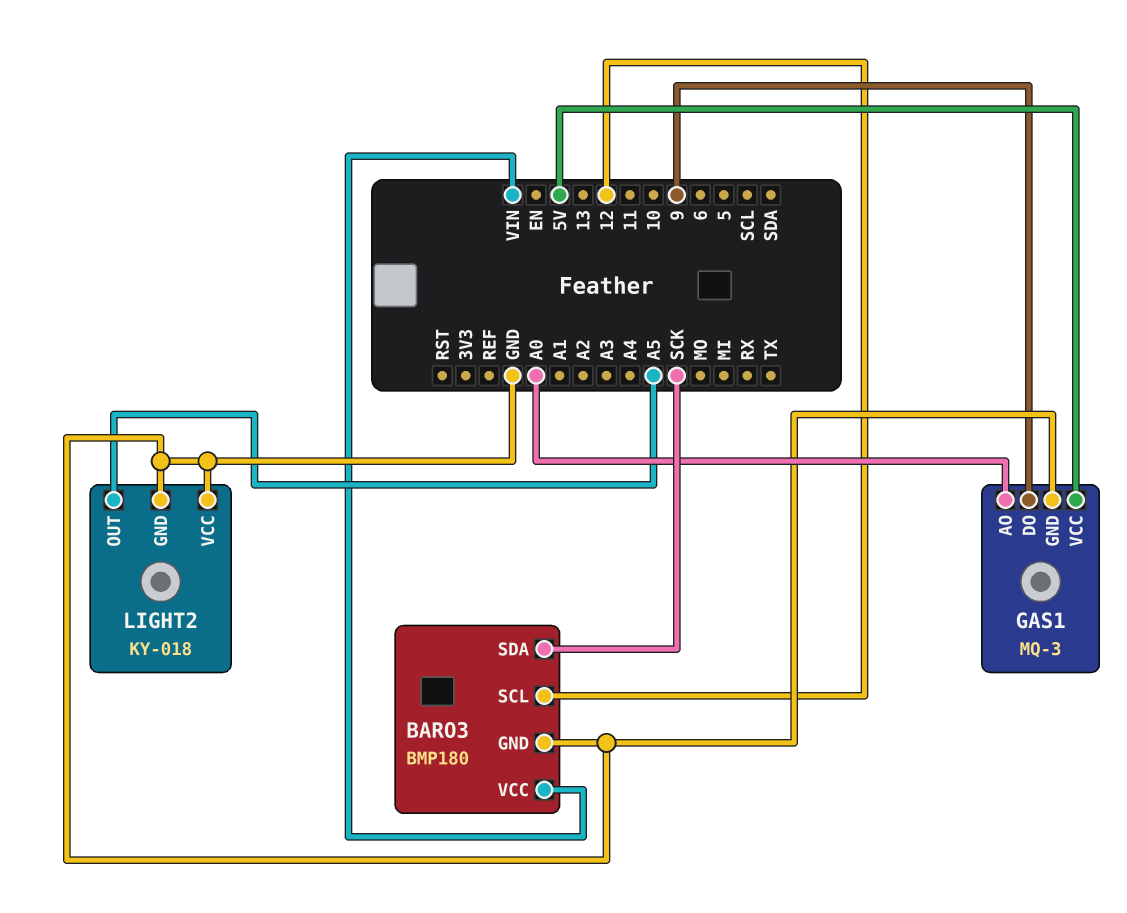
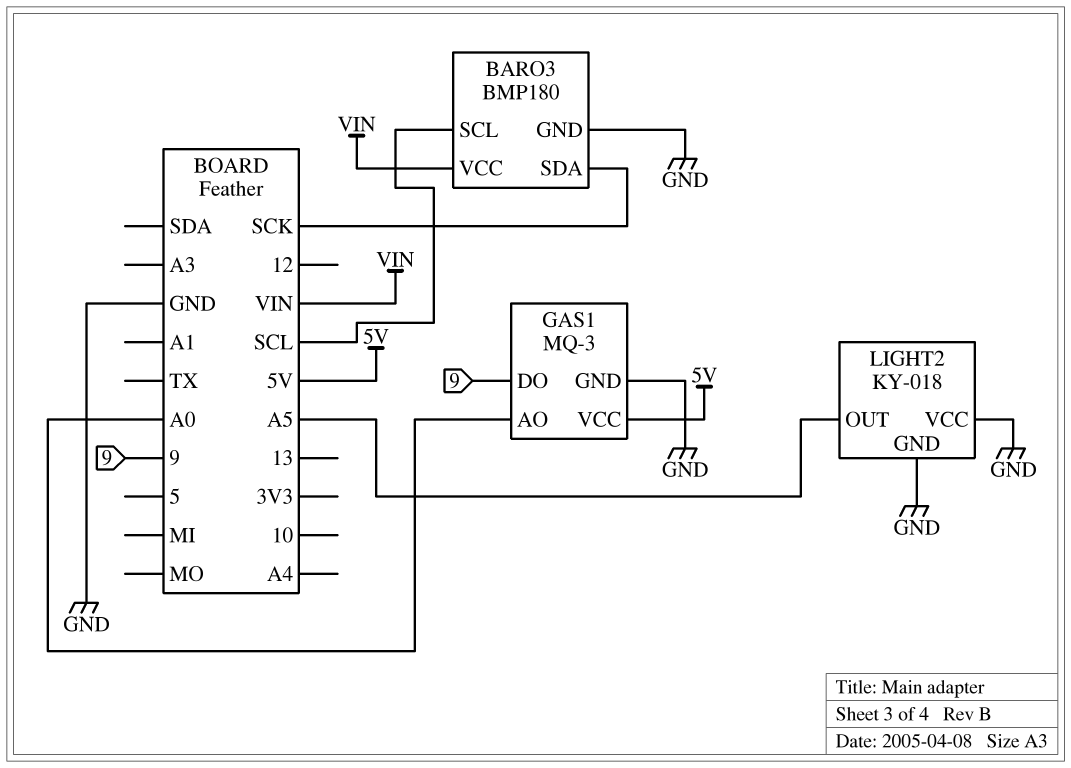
BARO3 pin SCL: 12 -> SCL

